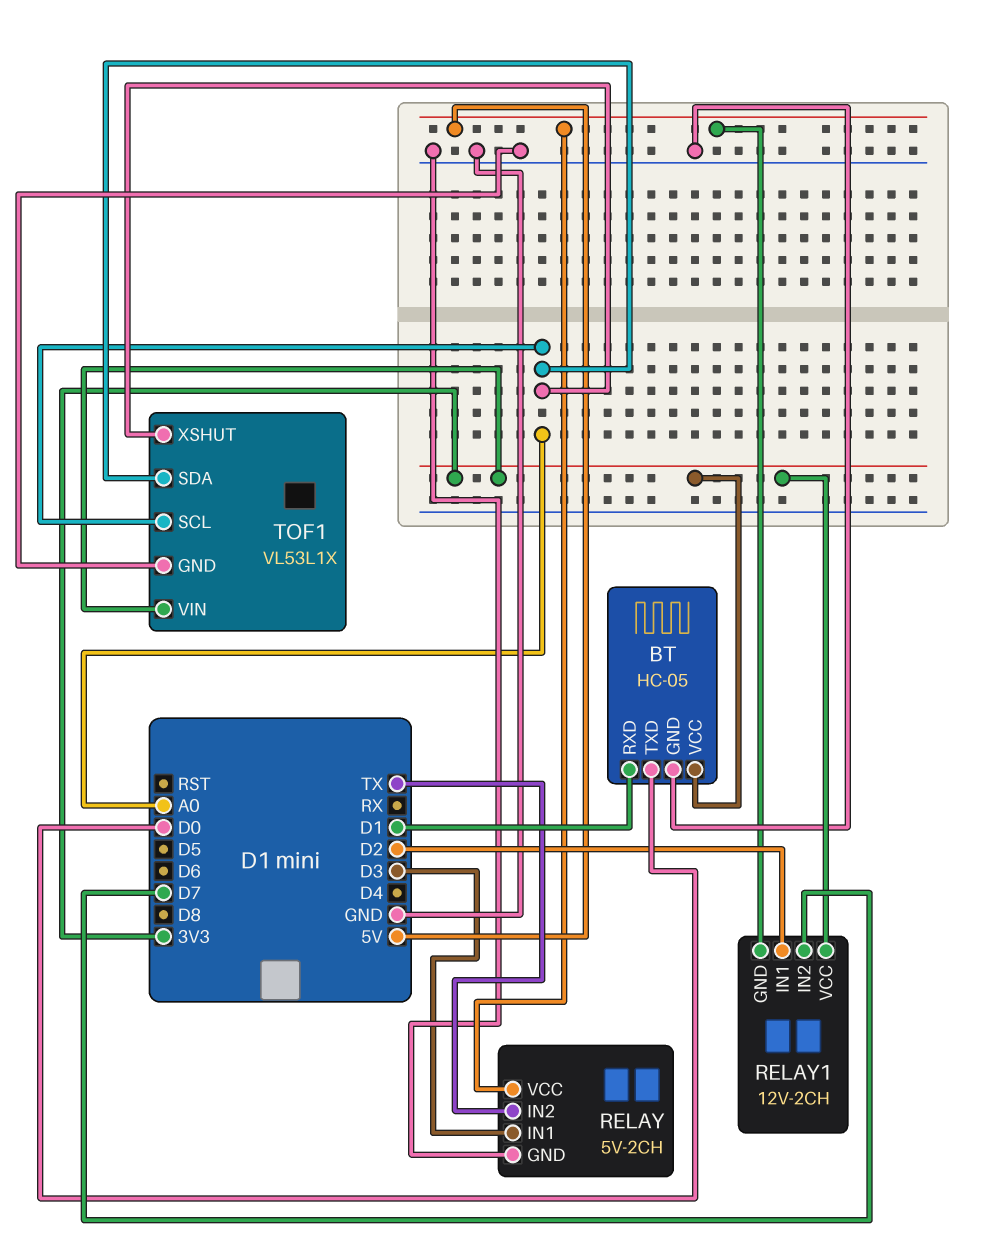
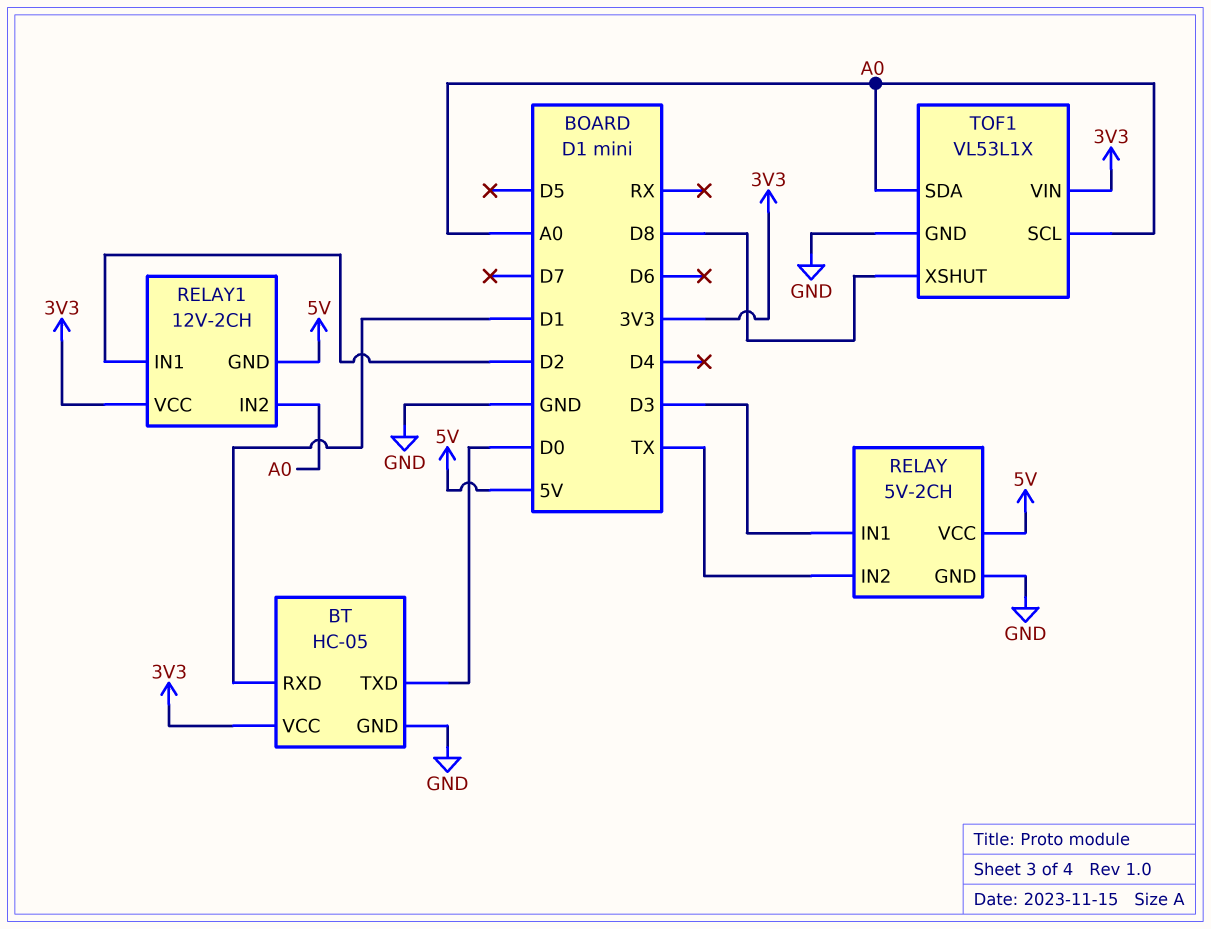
RELAY1 pin IN2: D7 -> A0
TOF1 pin XSHUT: A0 -> D8

